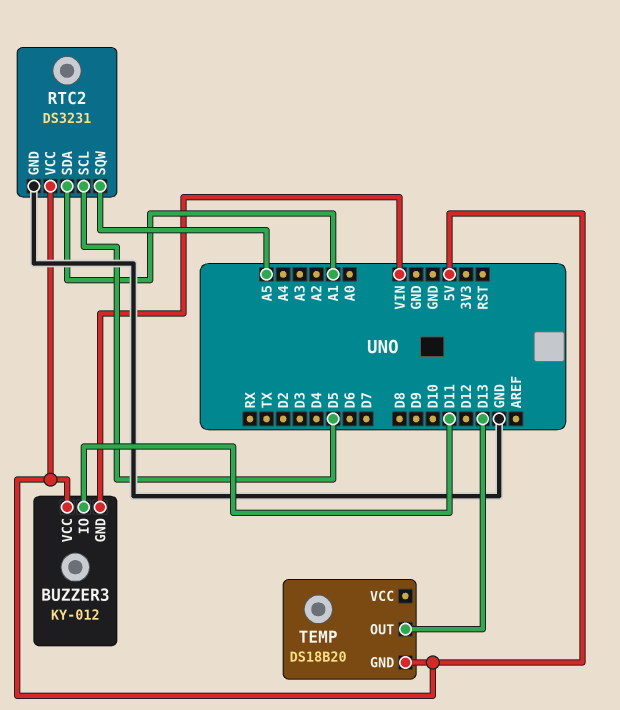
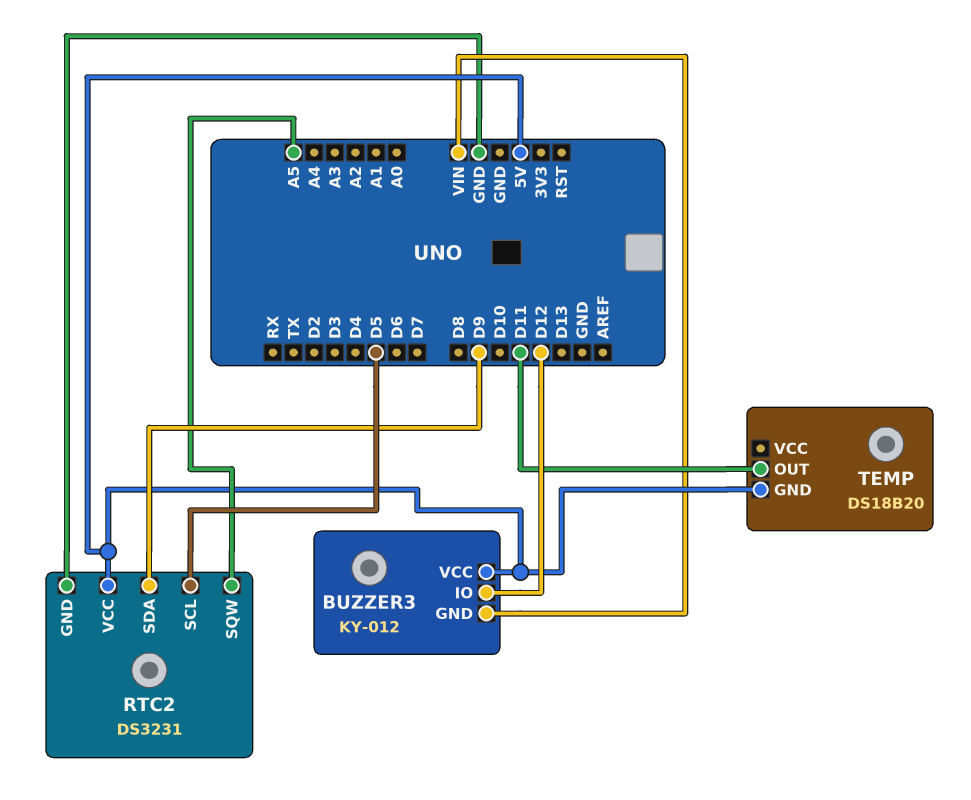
BUZZER3 pin IO: D11 -> D12
RTC2 pin SDA: A1 -> D9
TEMP pin OUT: D13 -> D11

